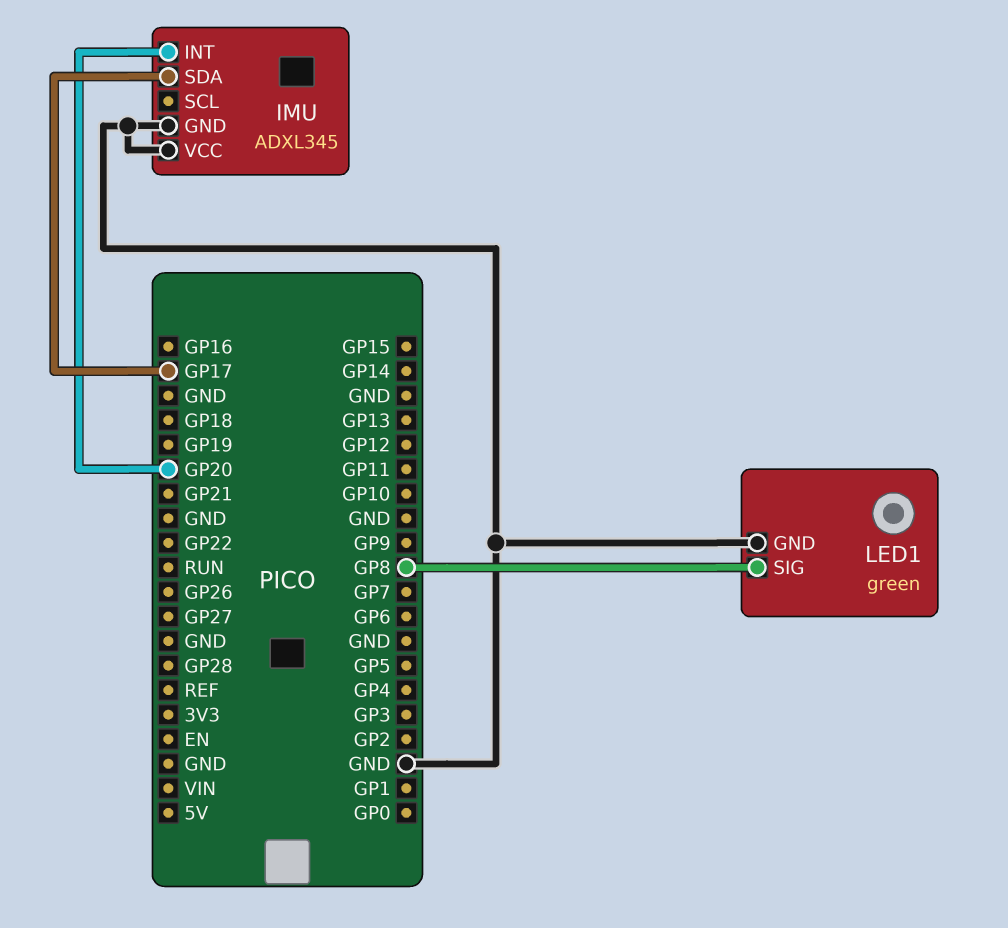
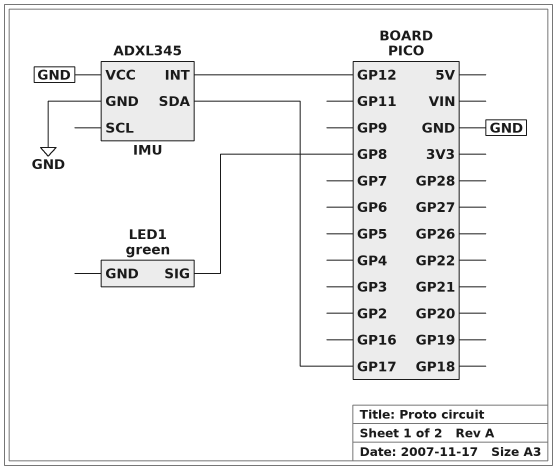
IMU pin INT: GP20 -> GP12
LED1 pin GND: GND -> none

